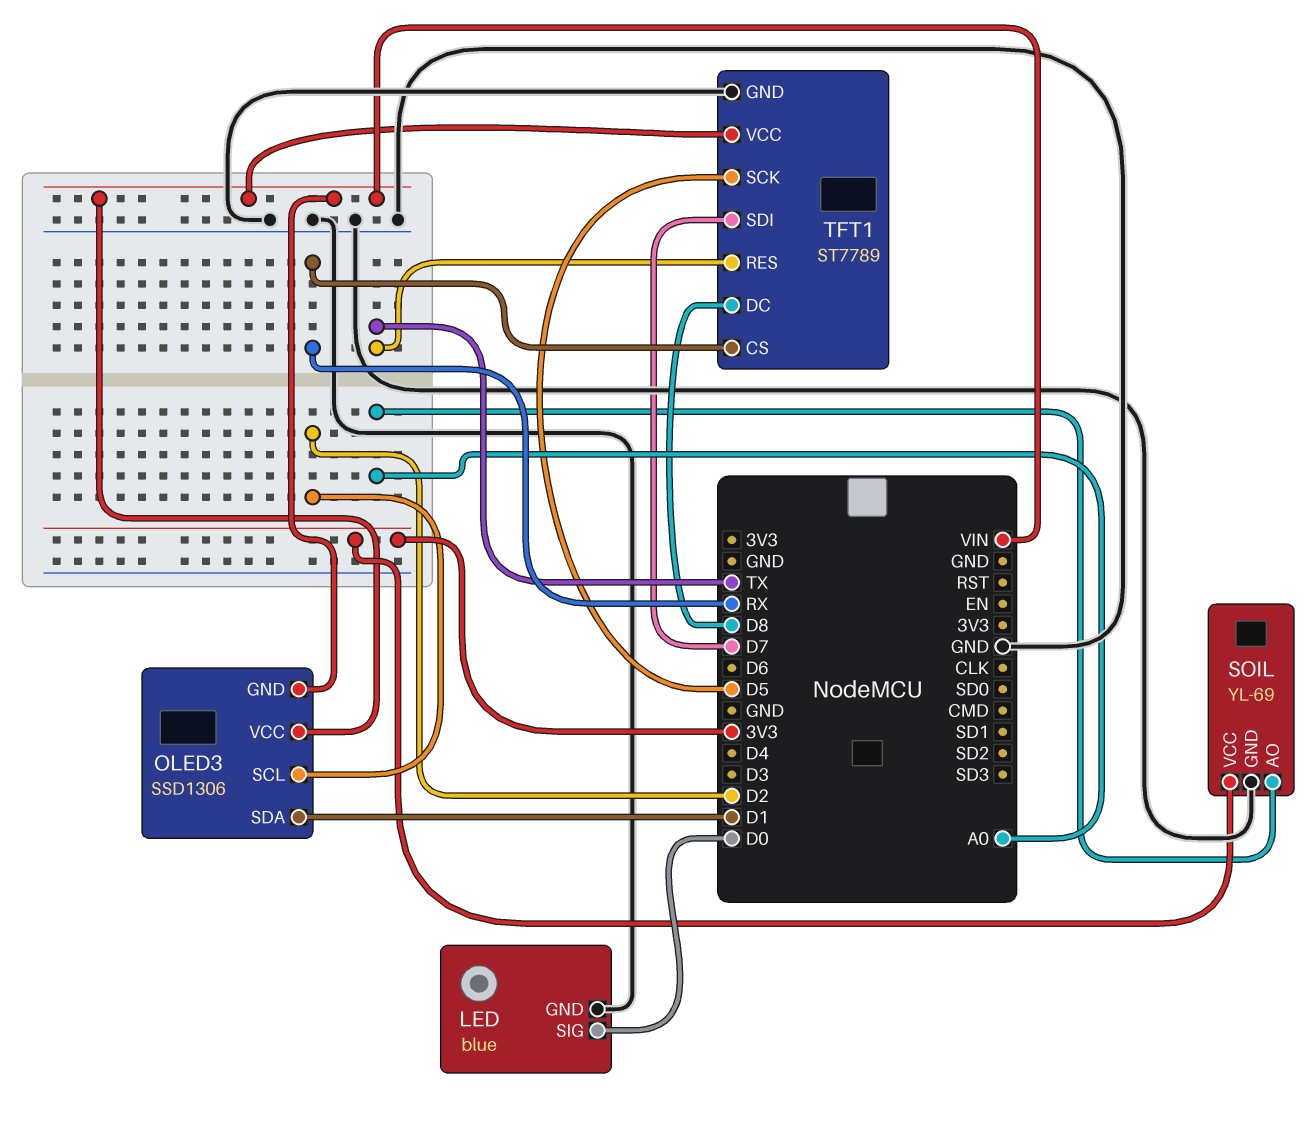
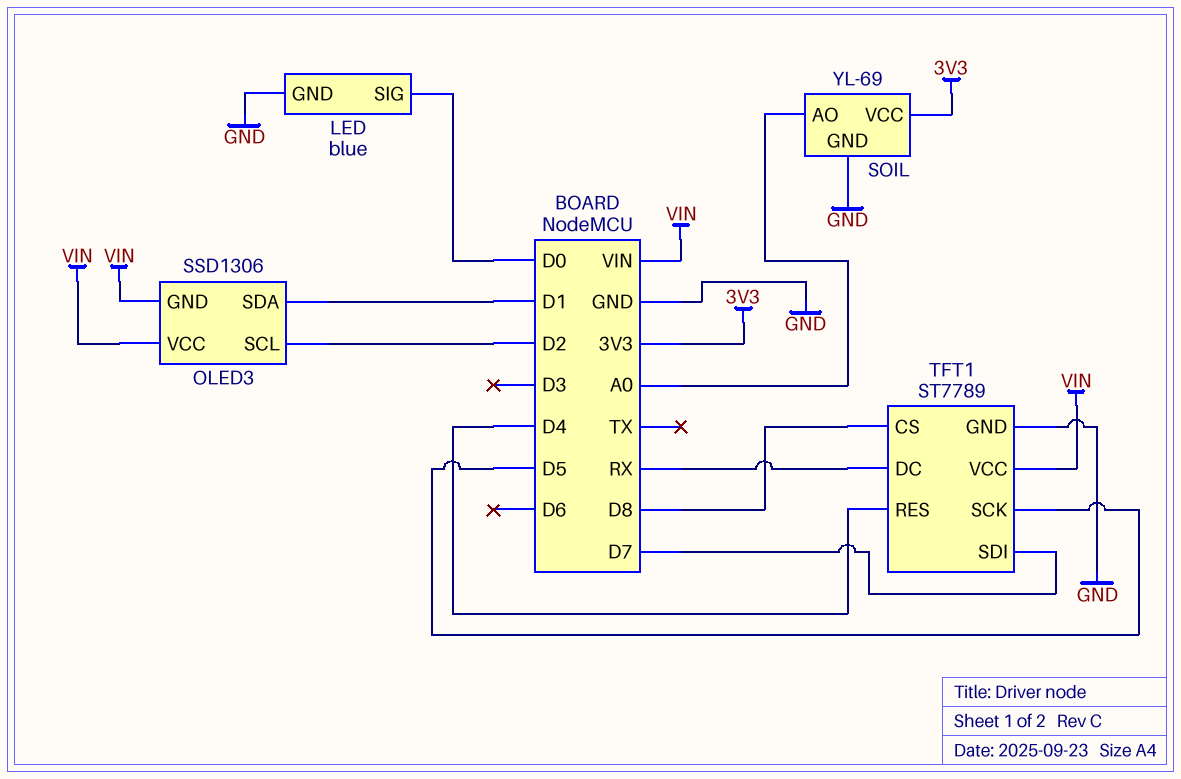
TFT1 pin CS: RX -> D8
TFT1 pin DC: D8 -> RX
TFT1 pin RES: TX -> D4

